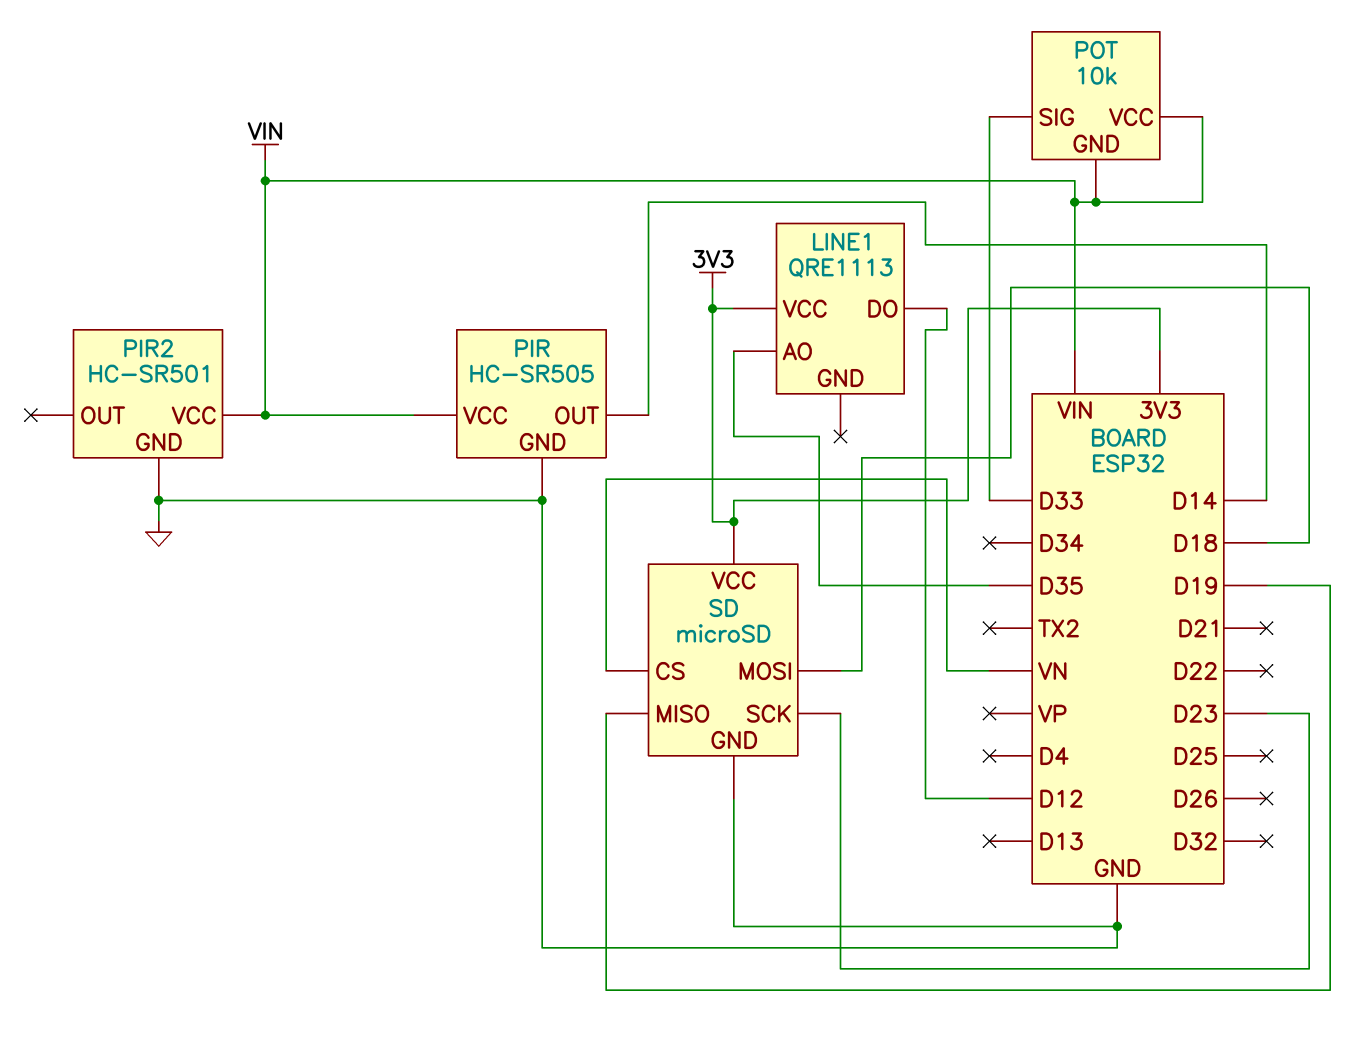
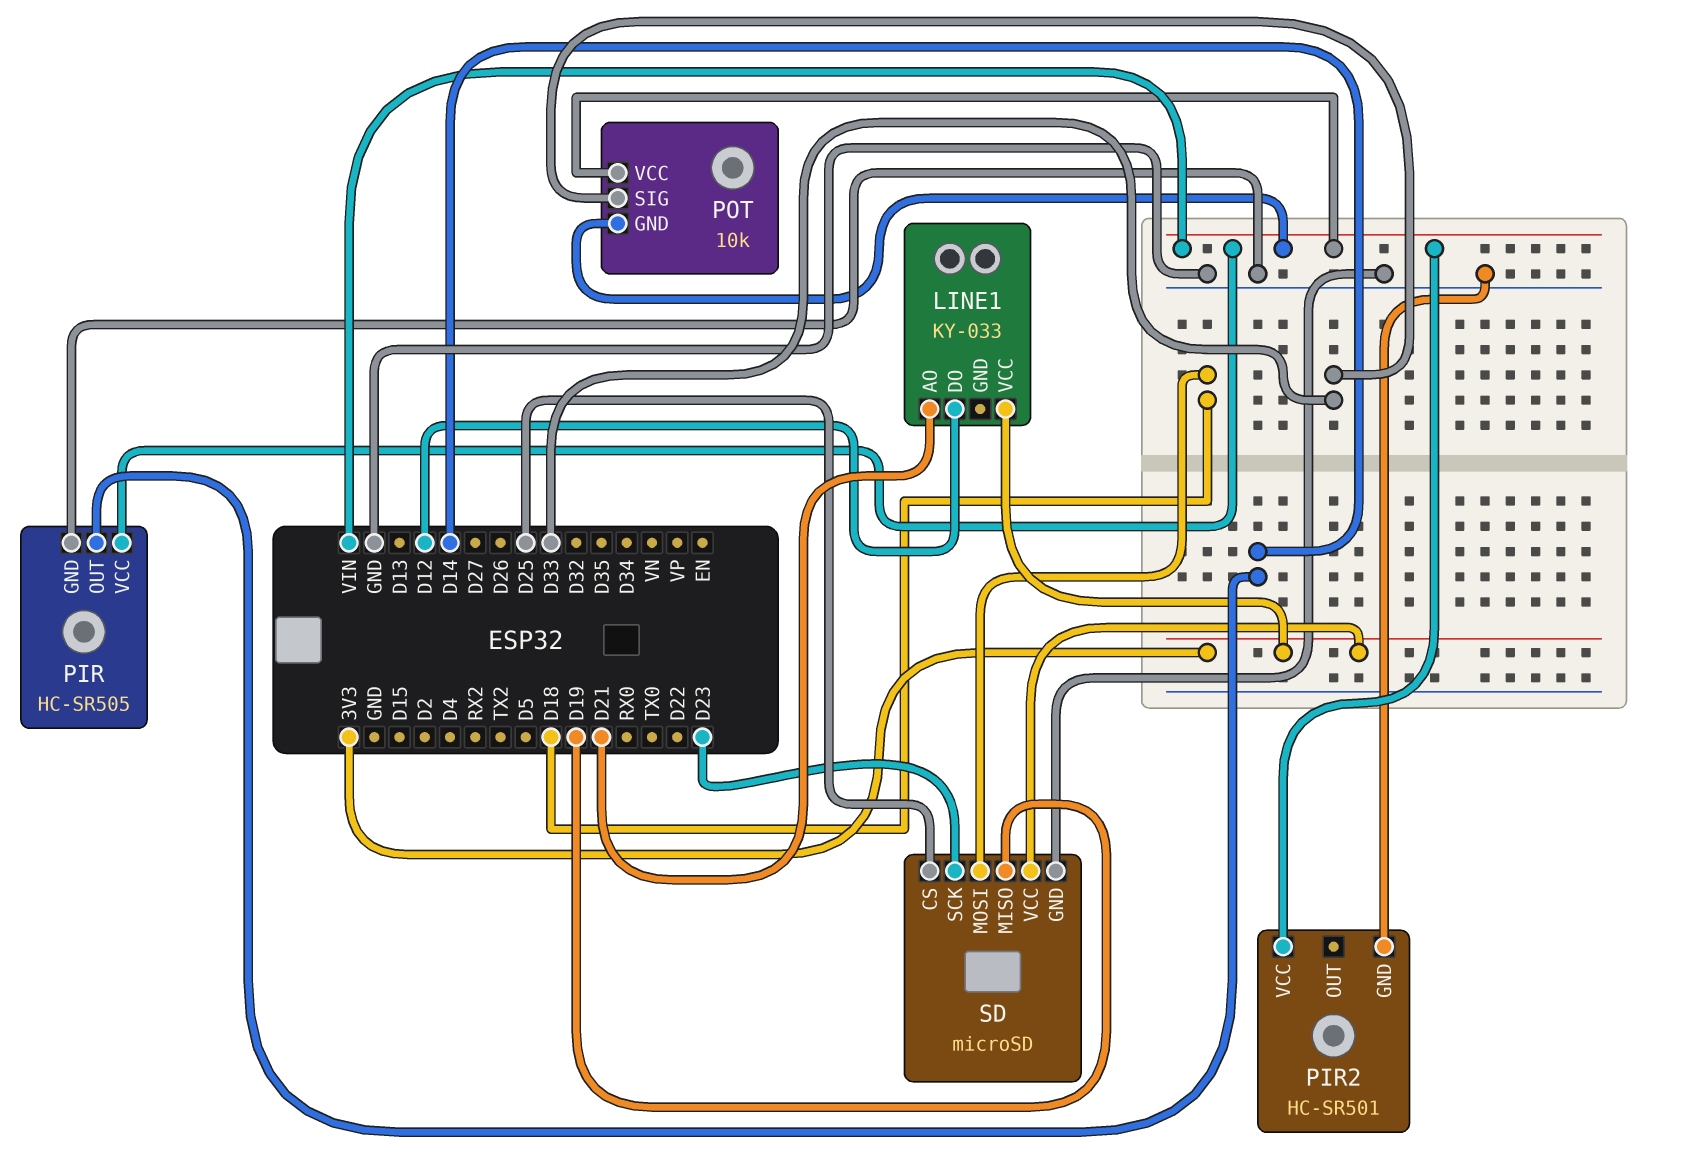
LINE1: QRE1113 -> KY-033
LINE1 pin AO: D35 -> D21
SD pin CS: VN -> D25

